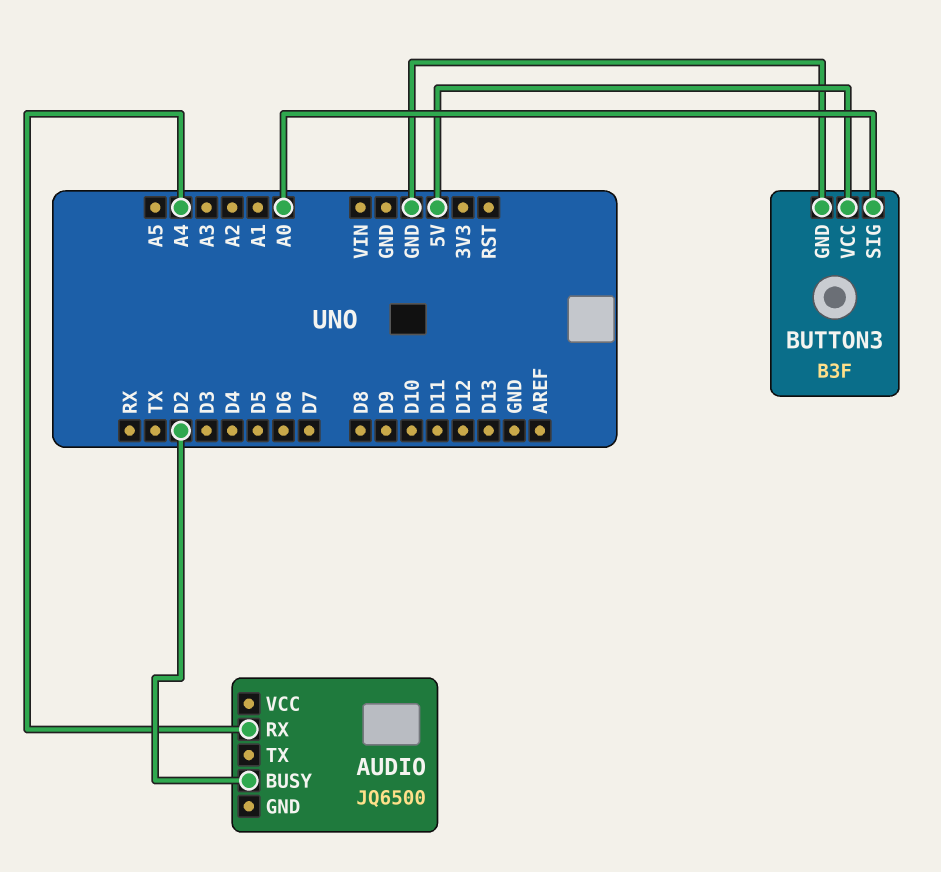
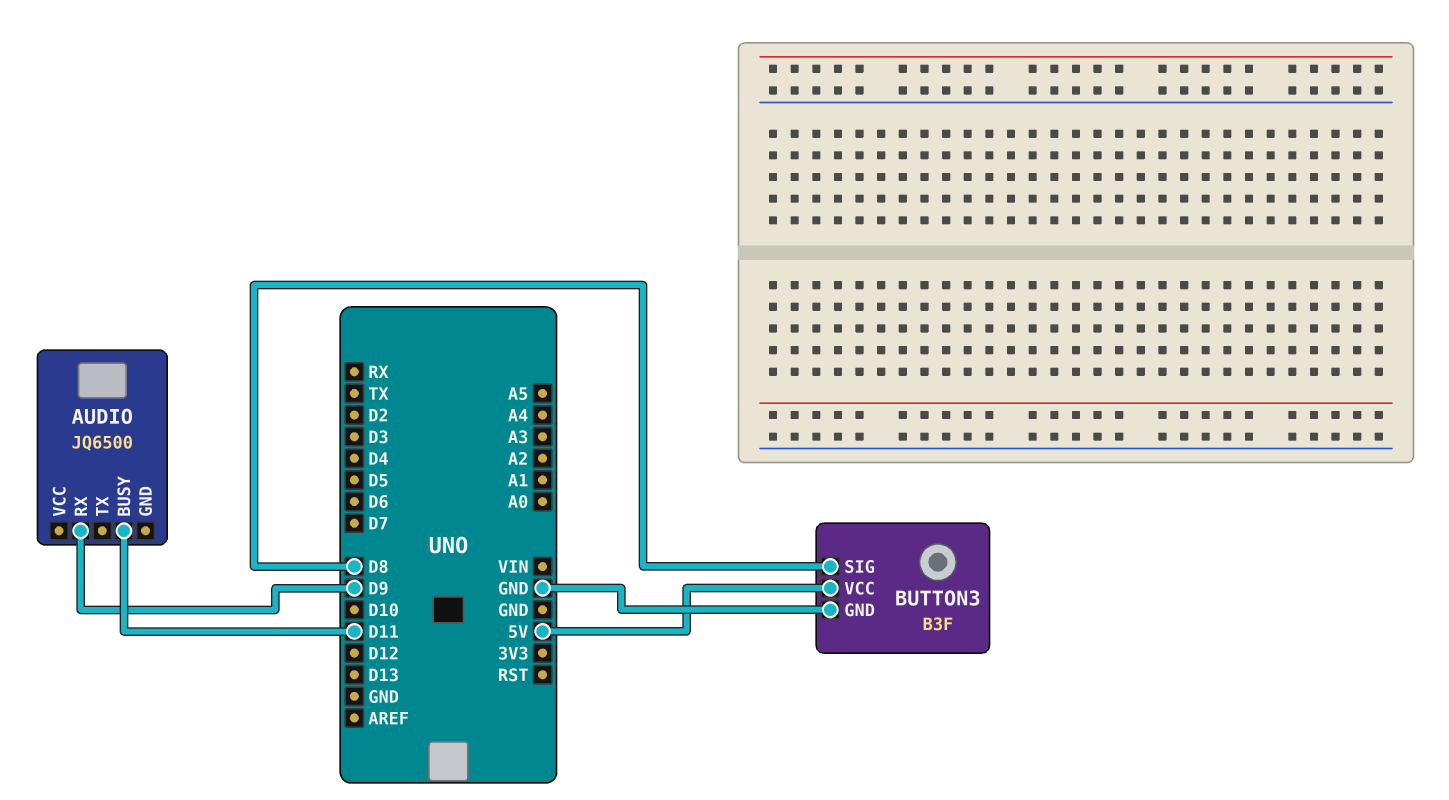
AUDIO pin BUSY: D2 -> D11
AUDIO pin RX: A4 -> D9
BUTTON3 pin SIG: A0 -> D8

